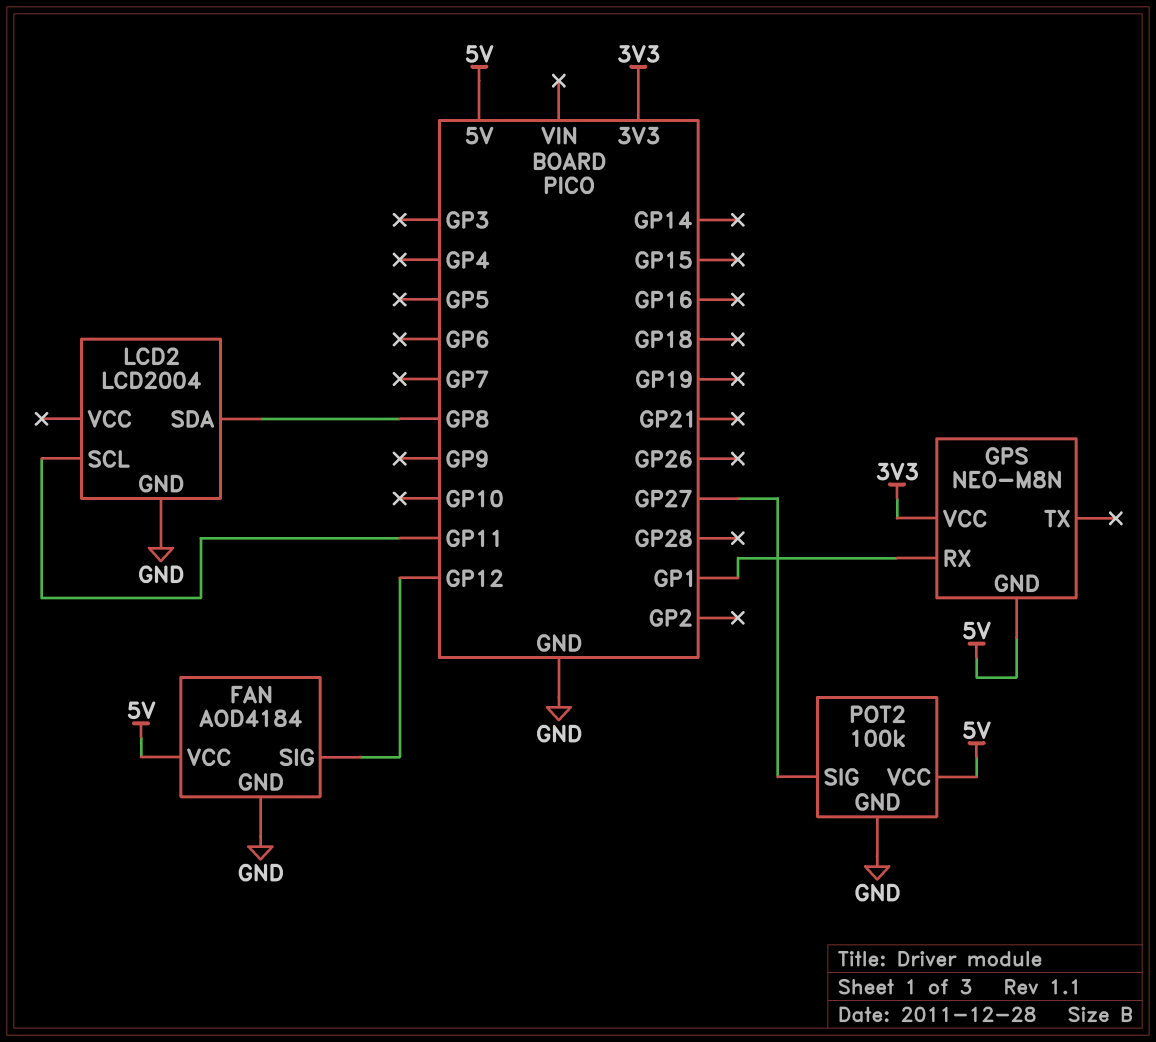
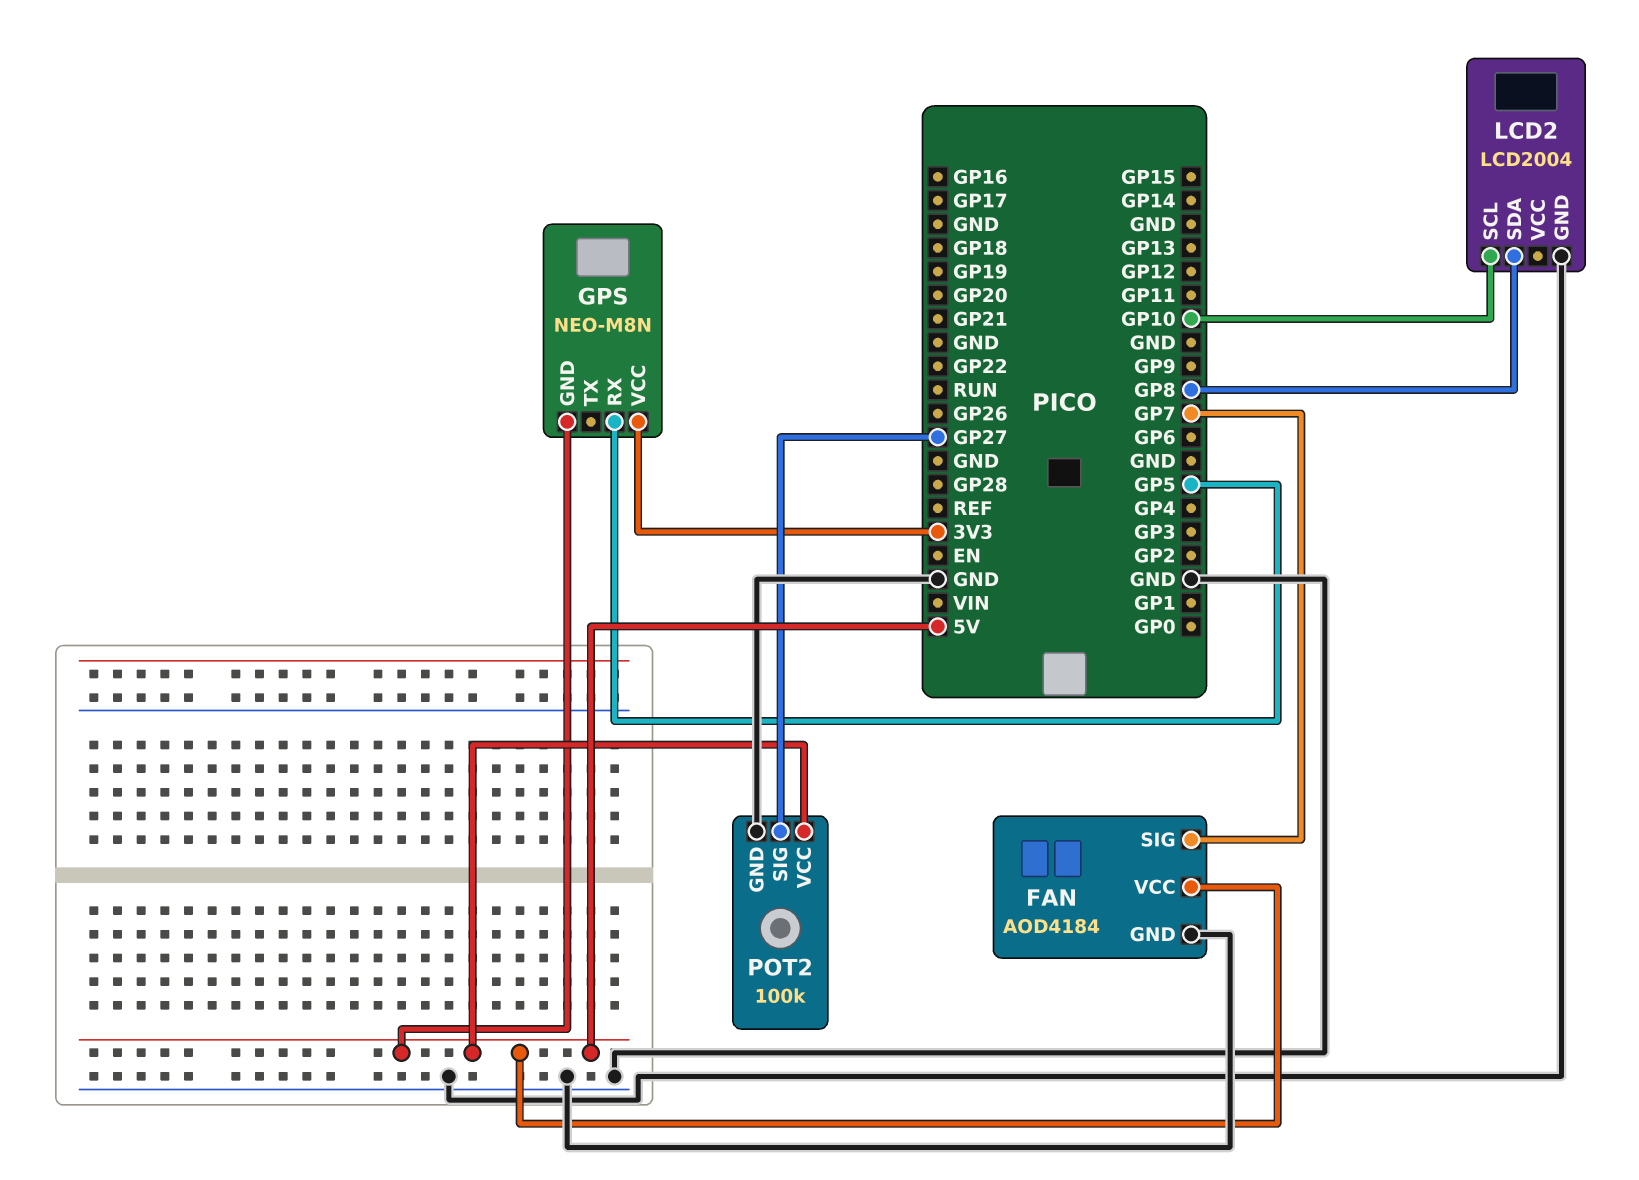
FAN pin SIG: GP12 -> GP7
GPS pin RX: GP1 -> GP5
LCD2 pin SCL: GP11 -> GP10

